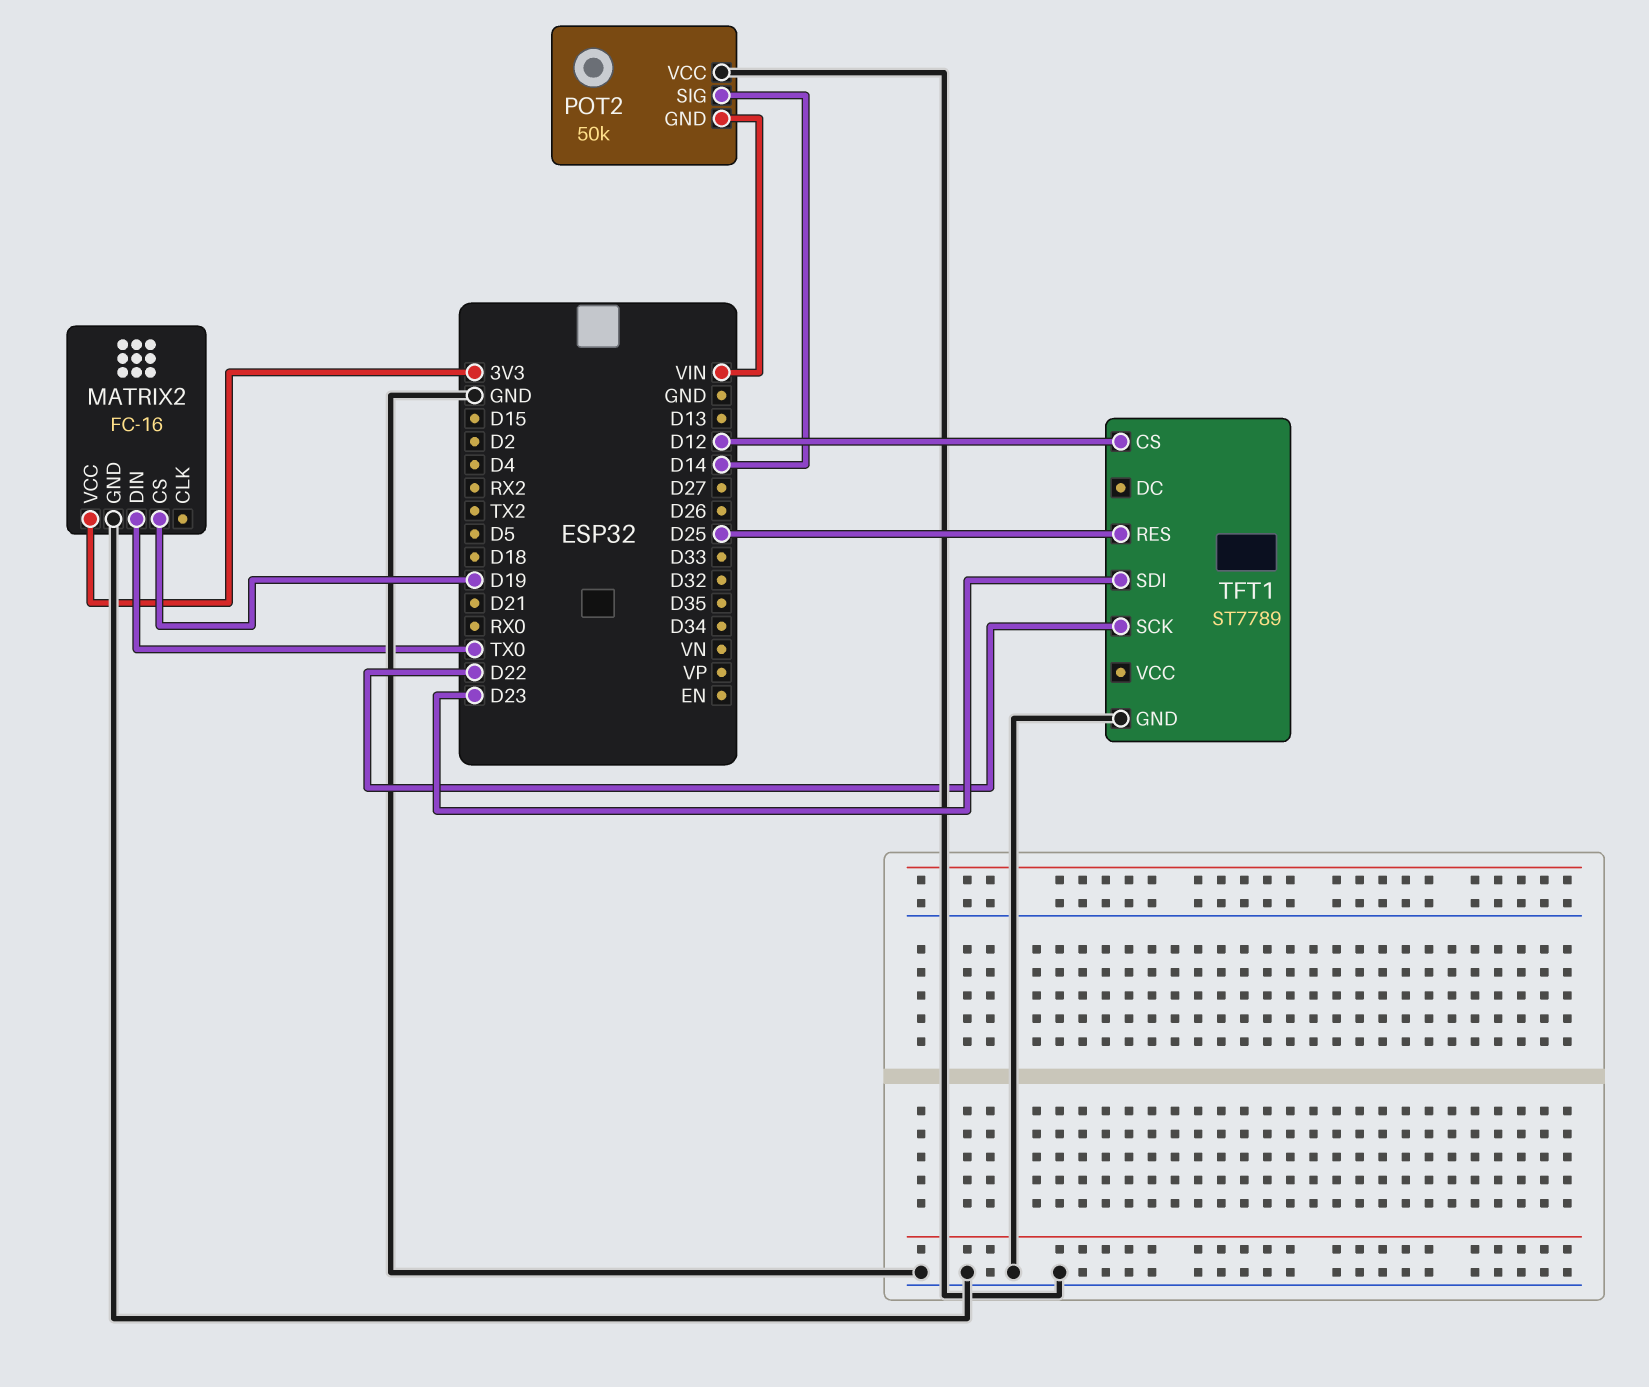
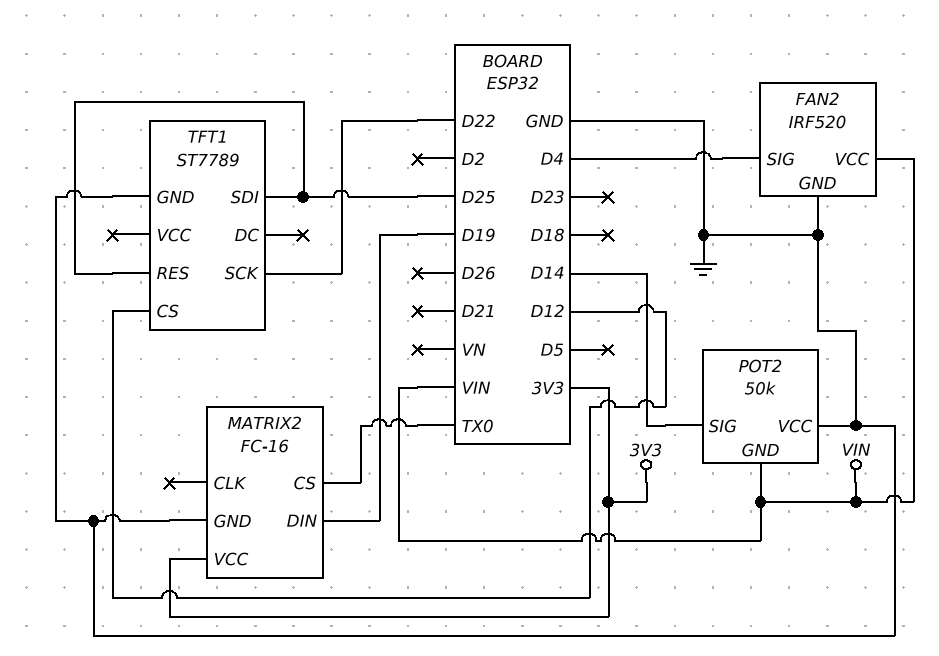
FAN2: none -> IRF520
FAN2 pin GND: none -> GND
FAN2 pin SIG: none -> D4
FAN2 pin VCC: none -> VIN
MATRIX2 pin CS: D19 -> TX0
MATRIX2 pin DIN: TX0 -> D19
TFT1 pin SDI: D23 -> D25

